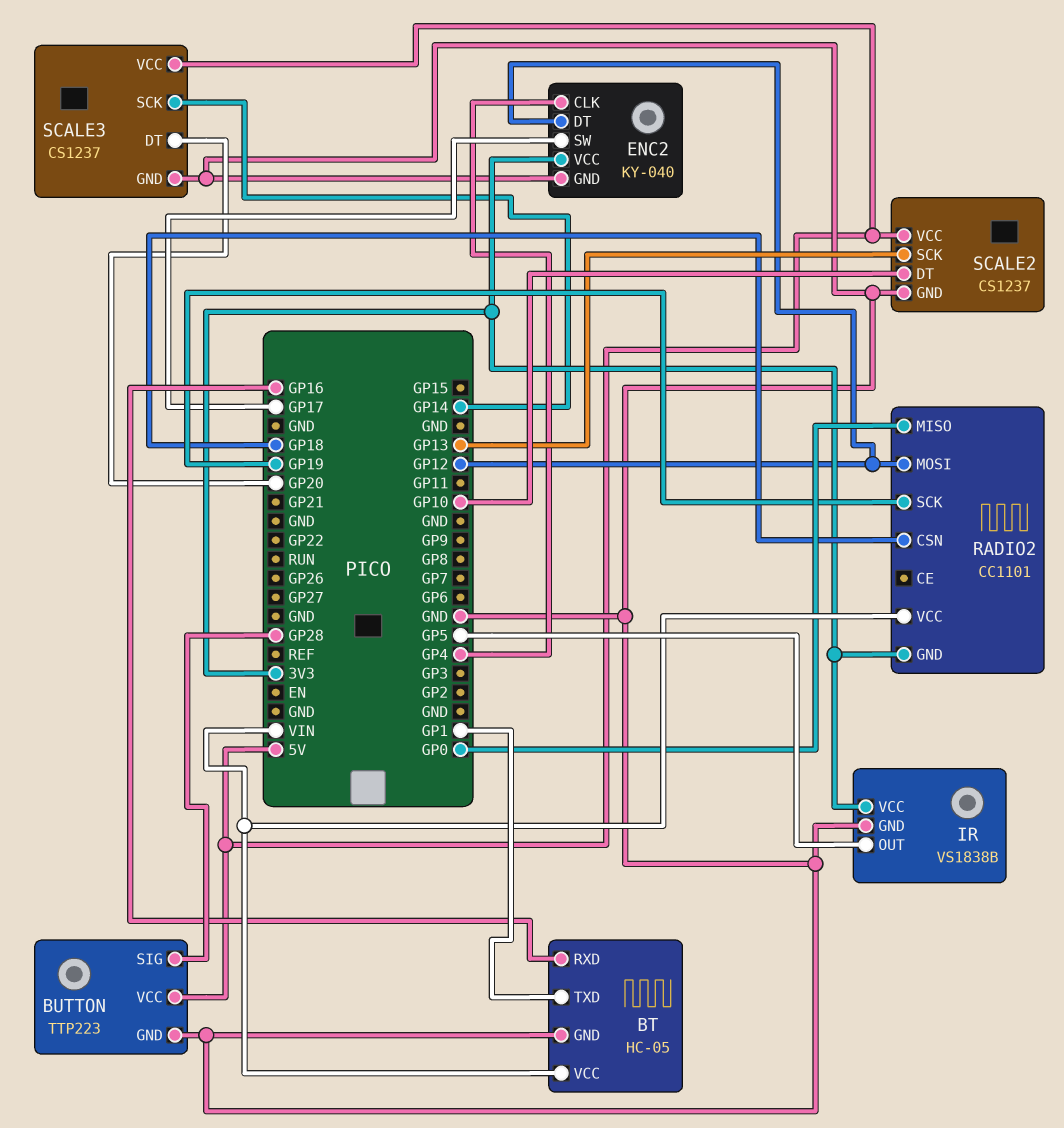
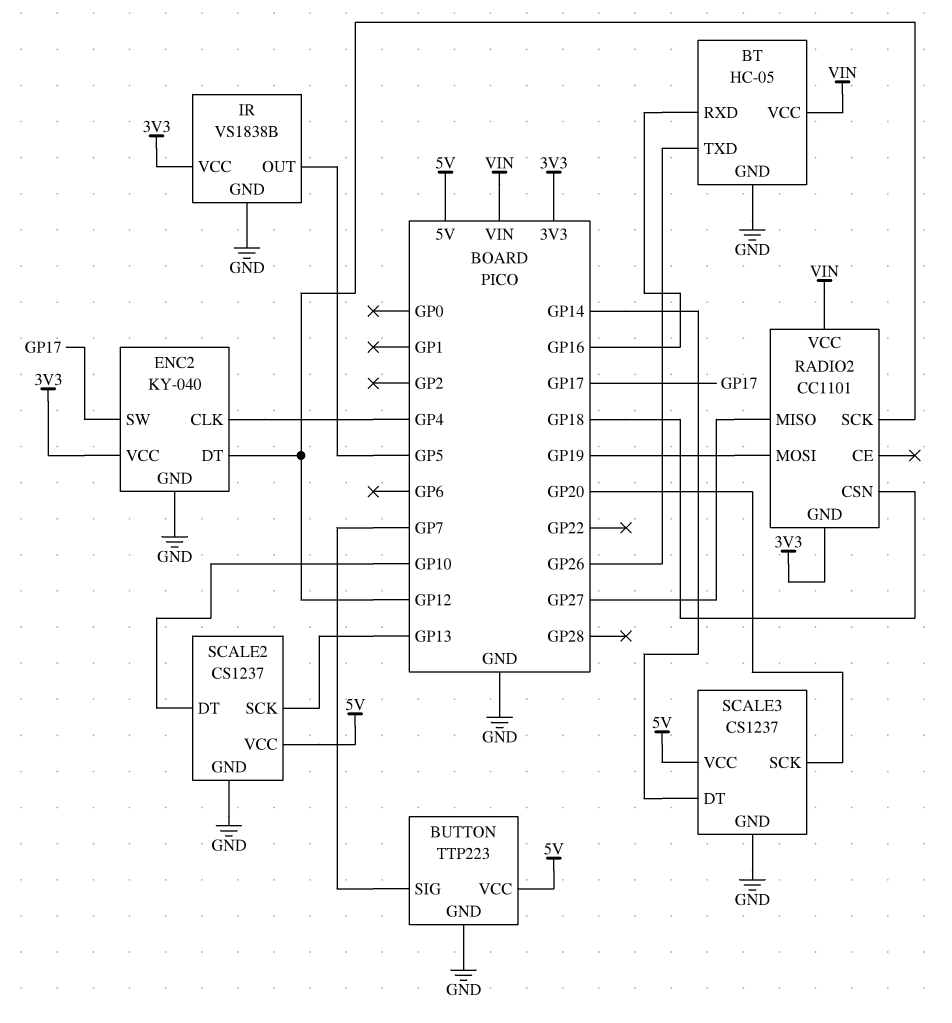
BT pin TXD: GP1 -> GP26
BUTTON pin SIG: GP28 -> GP7
RADIO2 pin MISO: GP0 -> GP27
RADIO2 pin MOSI: GP12 -> GP19
RADIO2 pin SCK: GP19 -> GP12
SCALE3 pin DT: GP20 -> GP14
SCALE3 pin SCK: GP14 -> GP20

